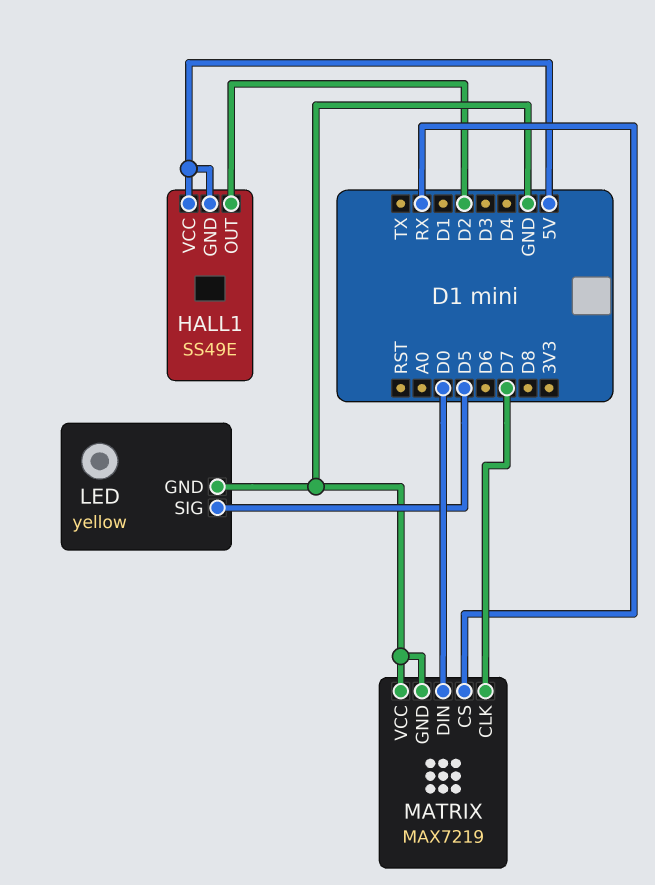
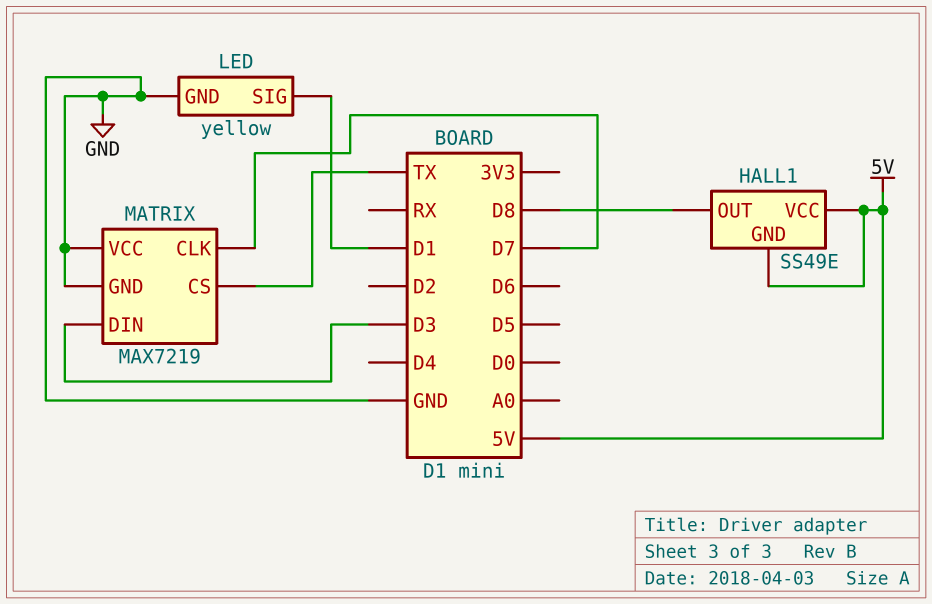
HALL1 pin OUT: D2 -> D8
LED pin SIG: D5 -> D1
MATRIX pin CS: RX -> TX
MATRIX pin DIN: D0 -> D3

